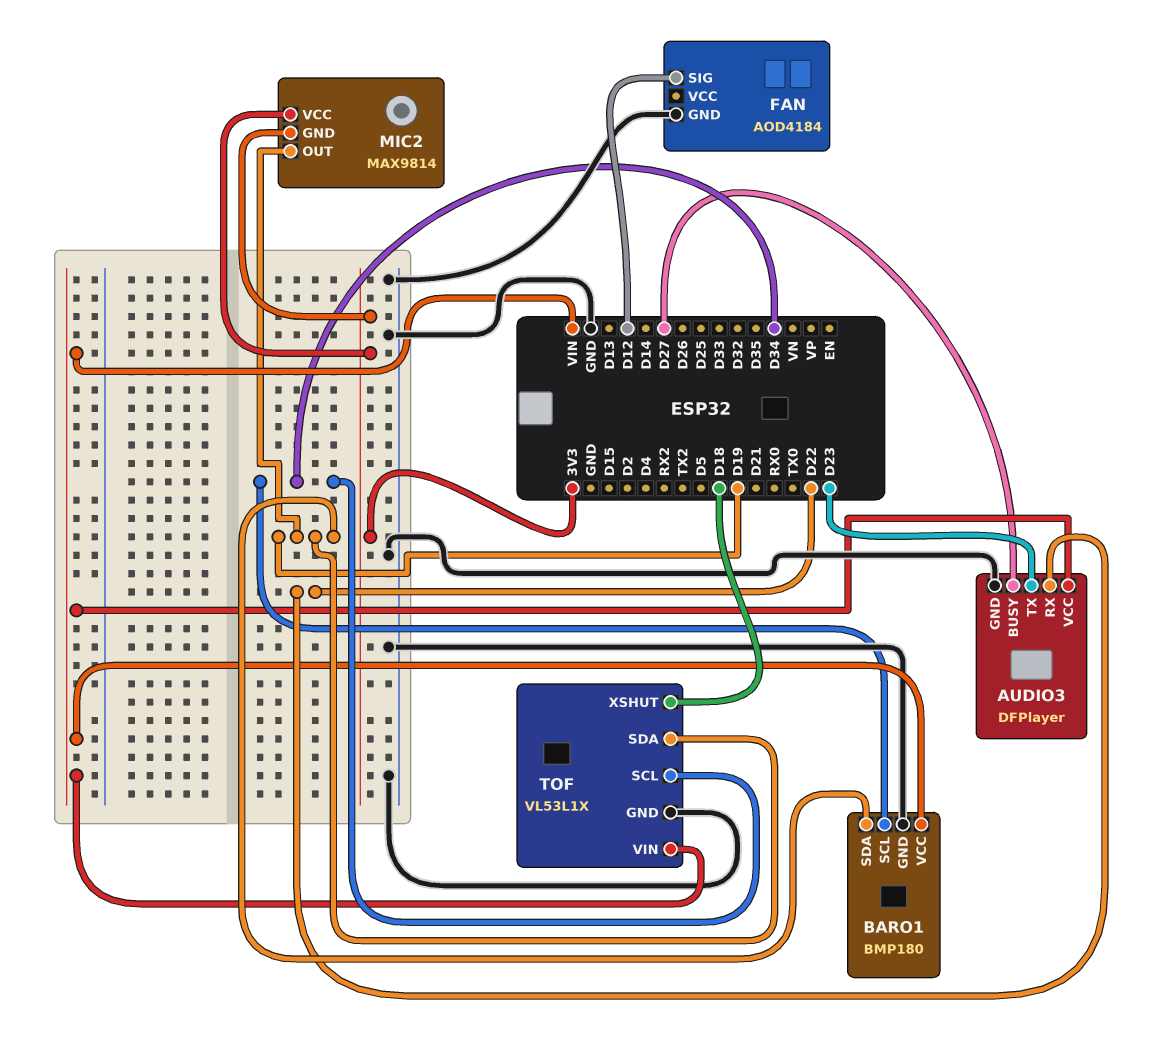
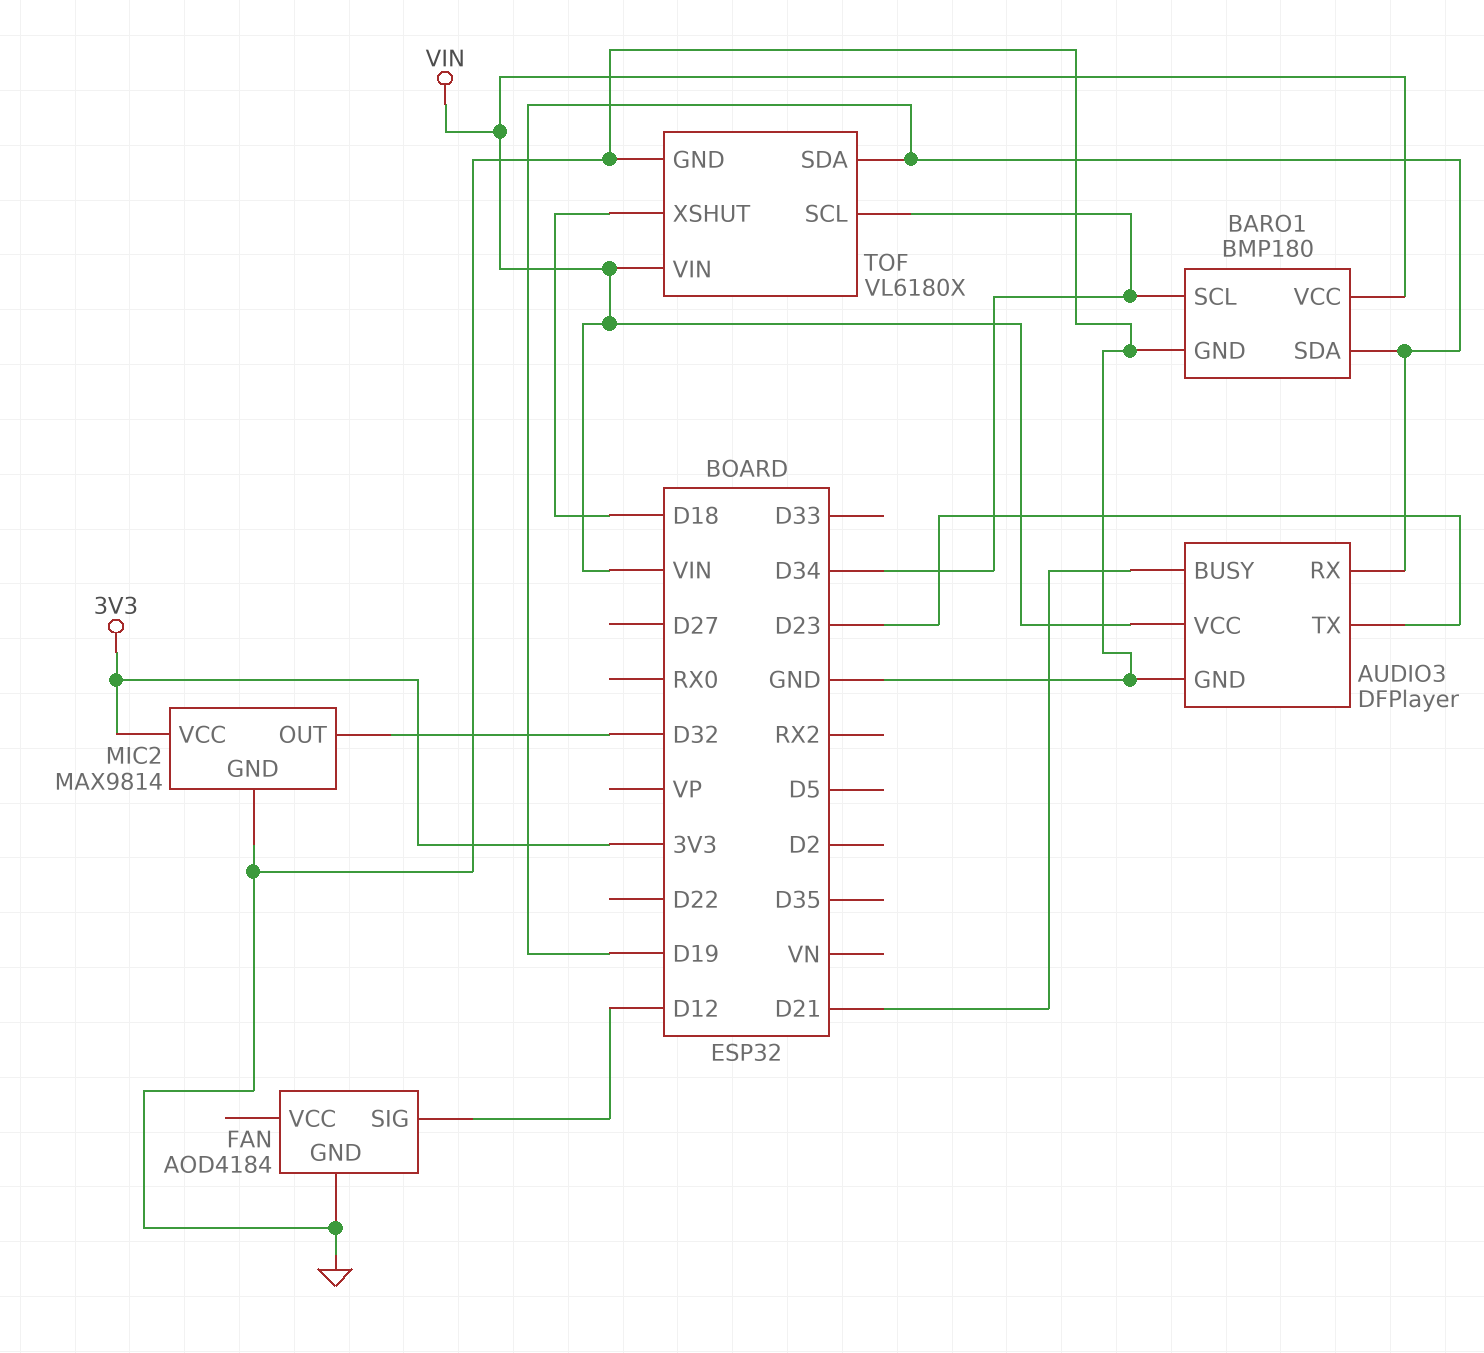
AUDIO3 pin BUSY: D27 -> D21
AUDIO3 pin RX: D22 -> D19
MIC2 pin GND: 3V3 -> GND
MIC2 pin OUT: D19 -> D32
TOF: VL53L1X -> VL6180X

